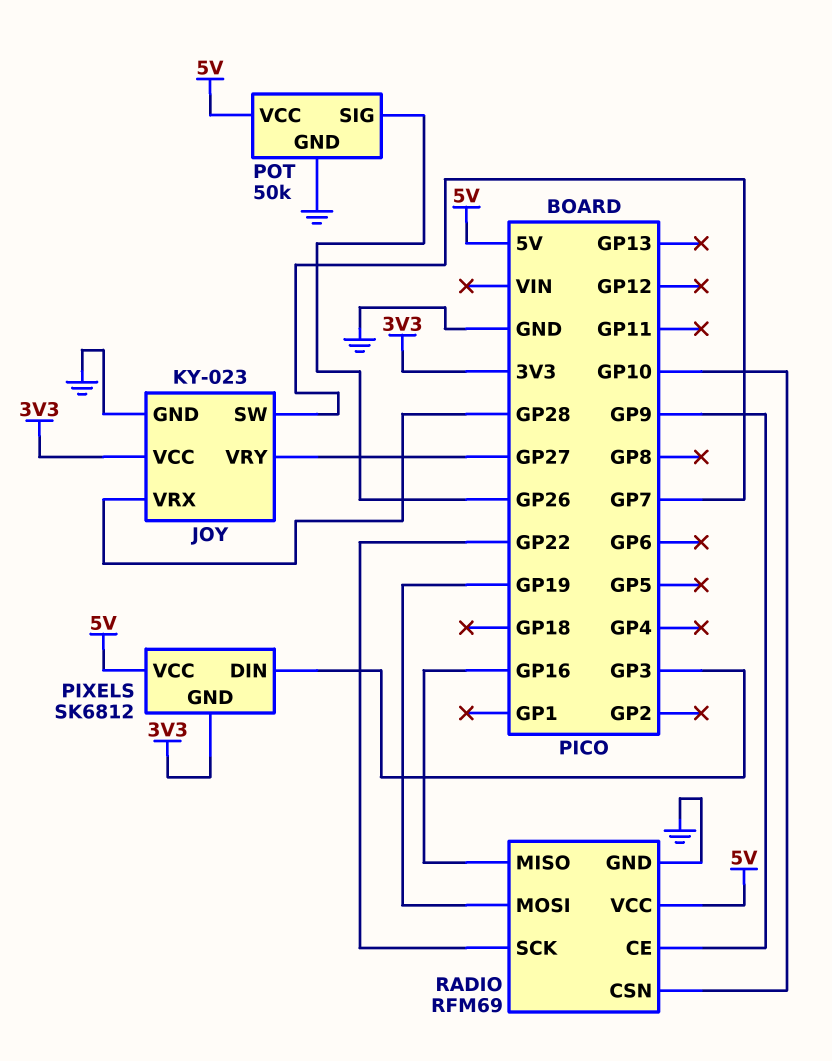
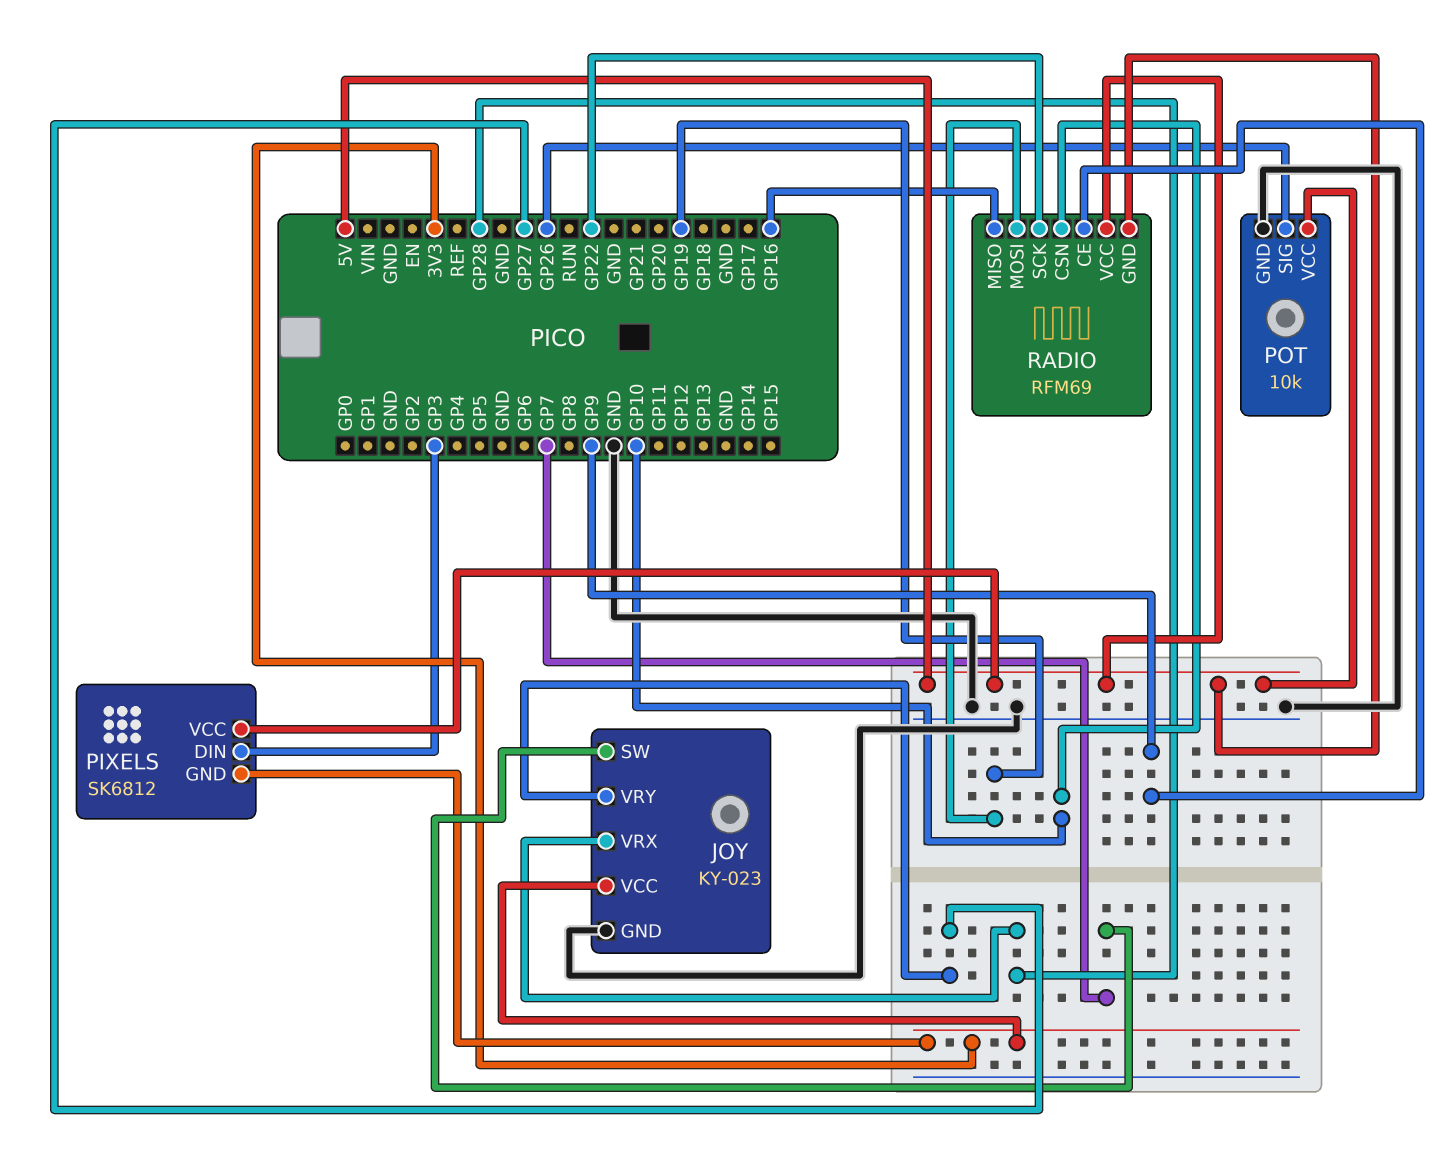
POT: 50k -> 10k
RADIO pin GND: GND -> 5V

